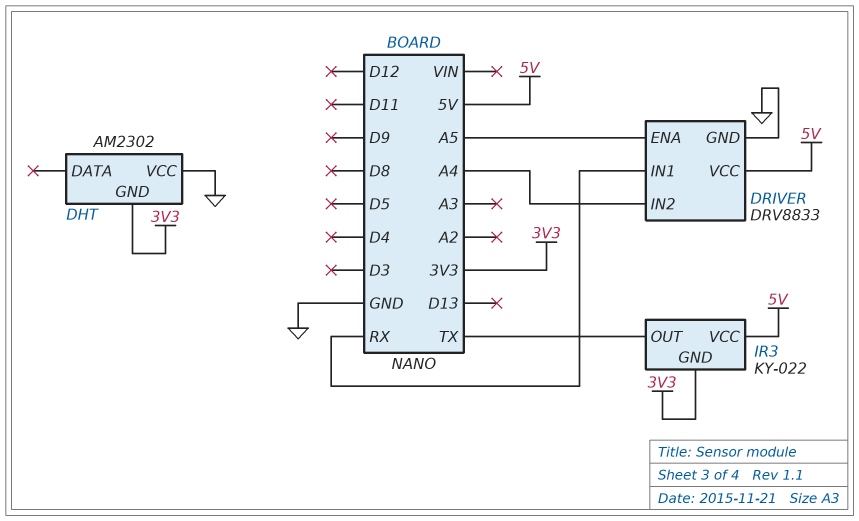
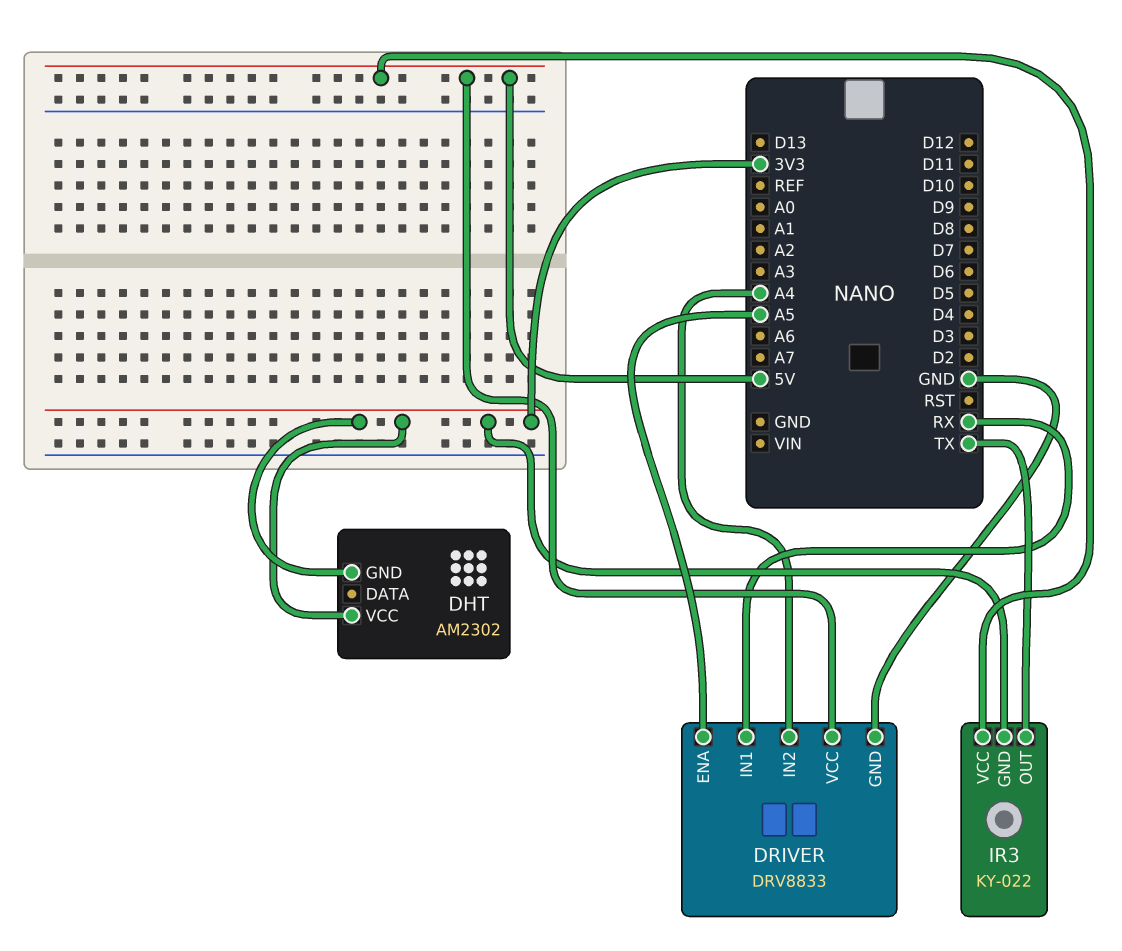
DHT pin VCC: GND -> 3V3

